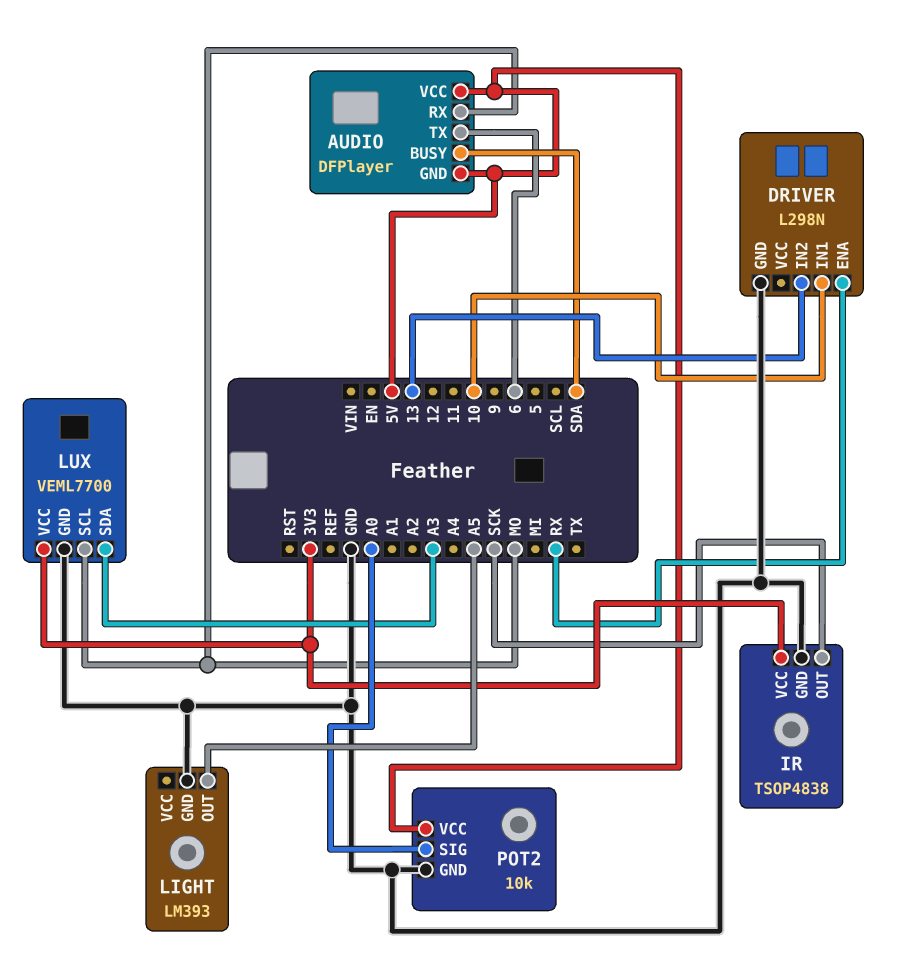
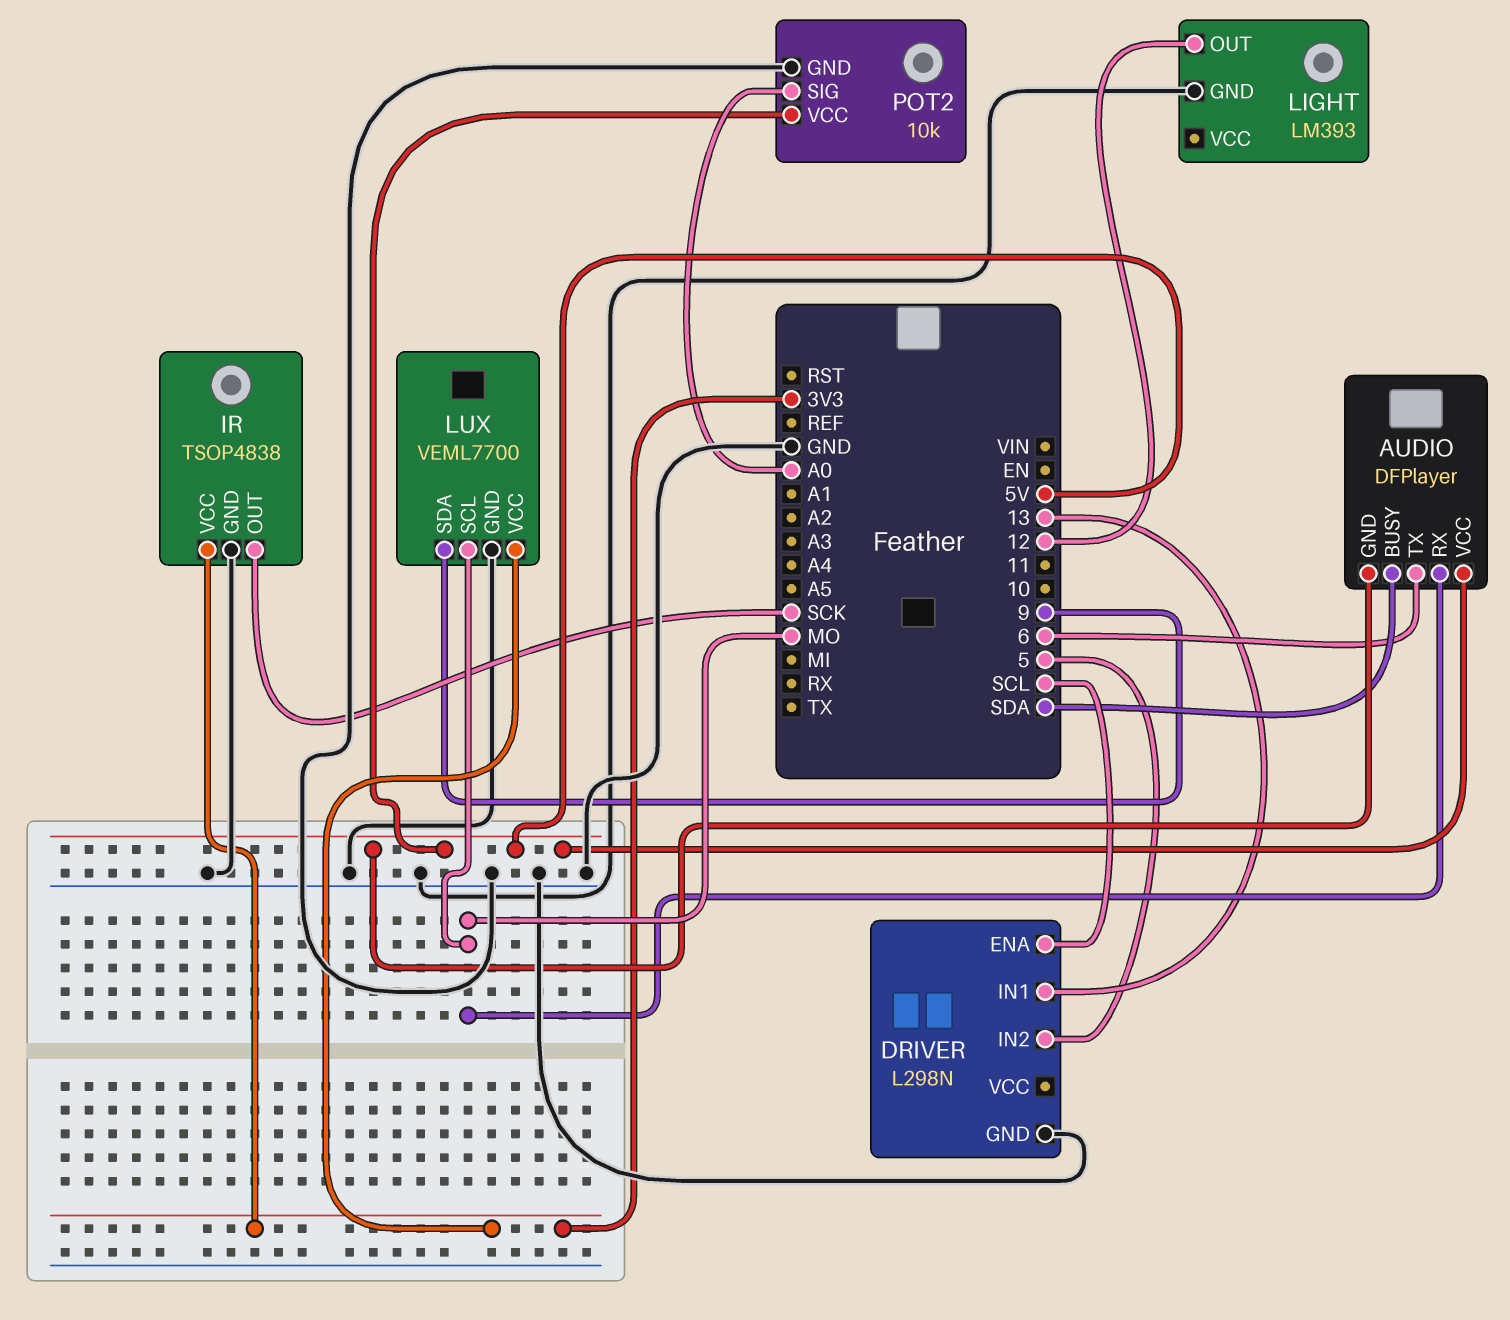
DRIVER pin ENA: RX -> SCL
DRIVER pin IN1: 10 -> 13
DRIVER pin IN2: 13 -> 5
LIGHT pin OUT: A5 -> 12
LUX pin SDA: A3 -> 9

